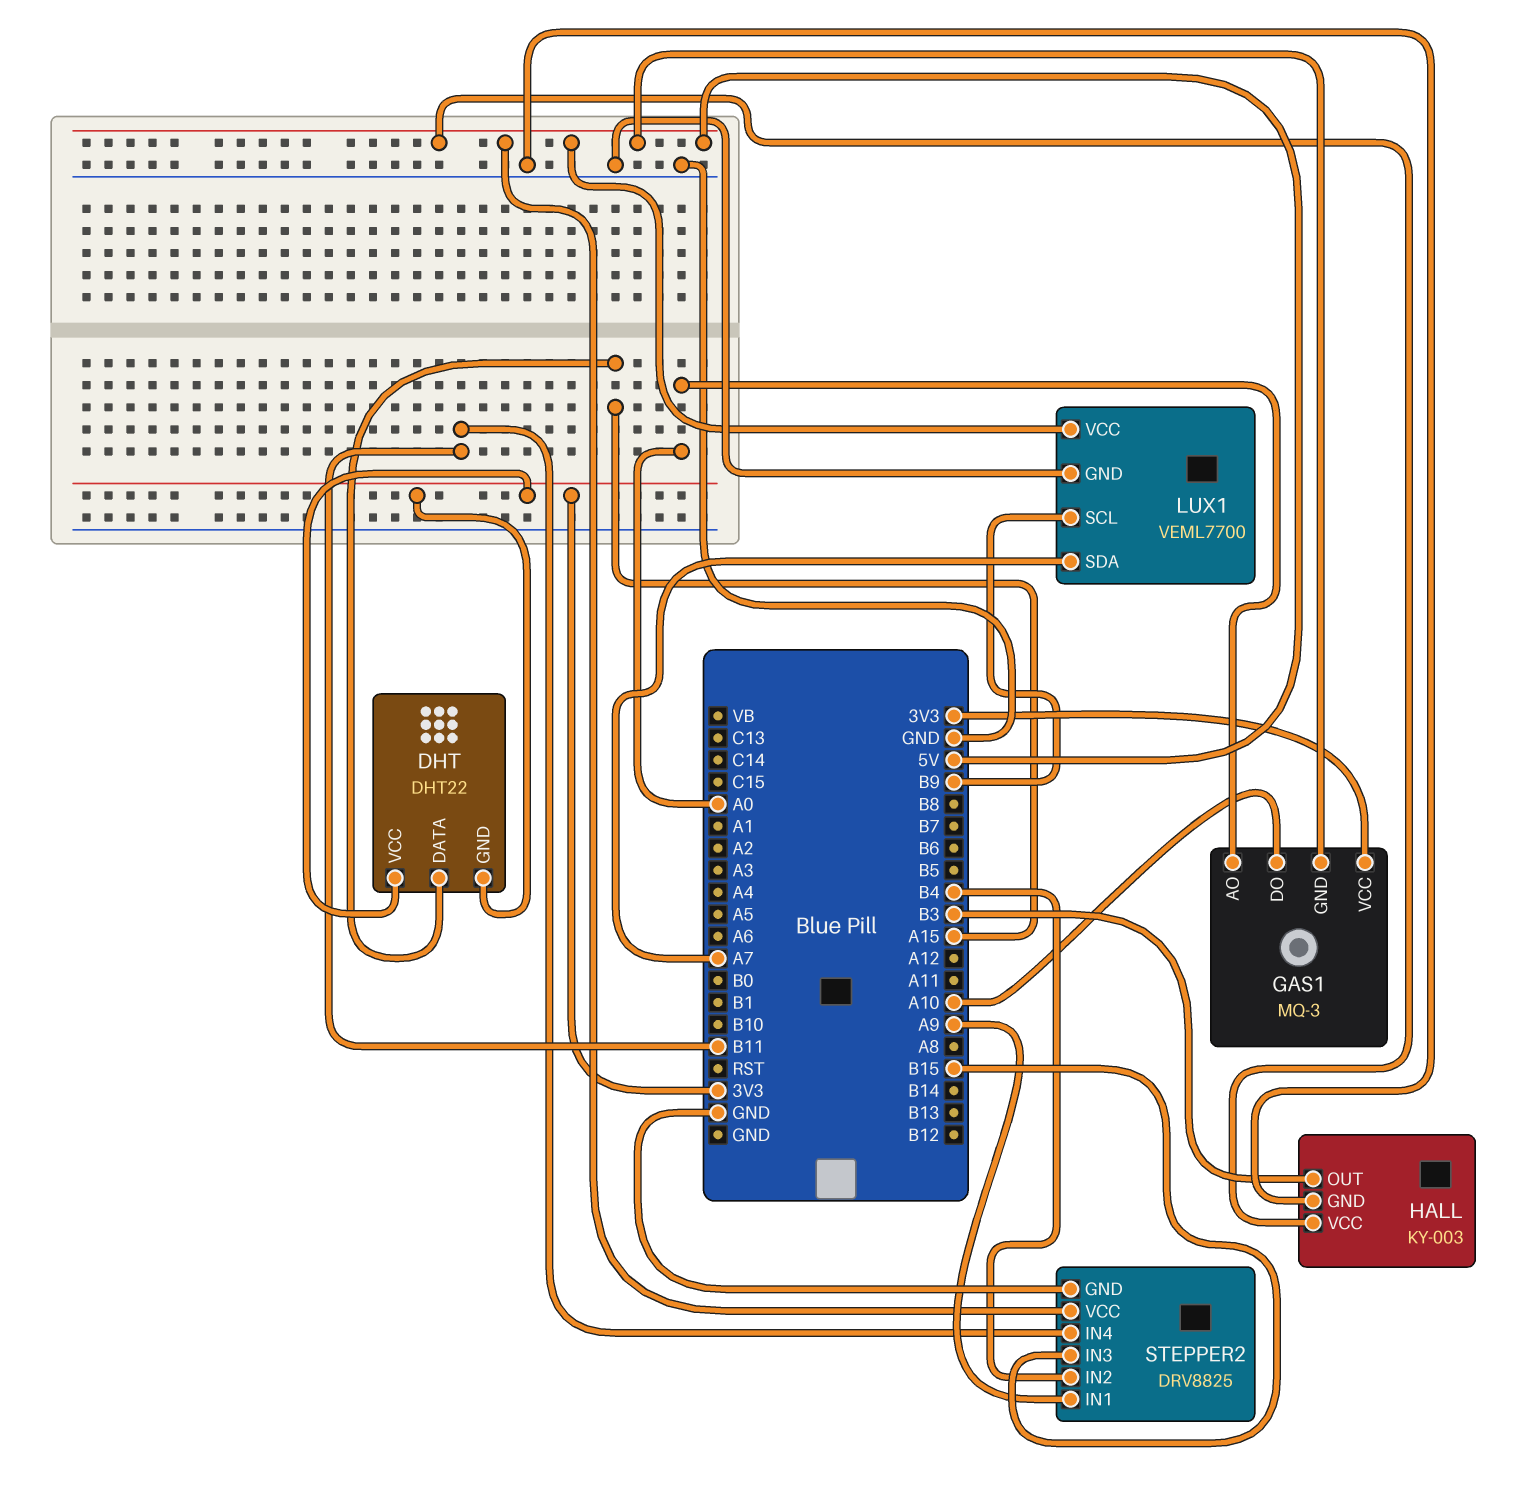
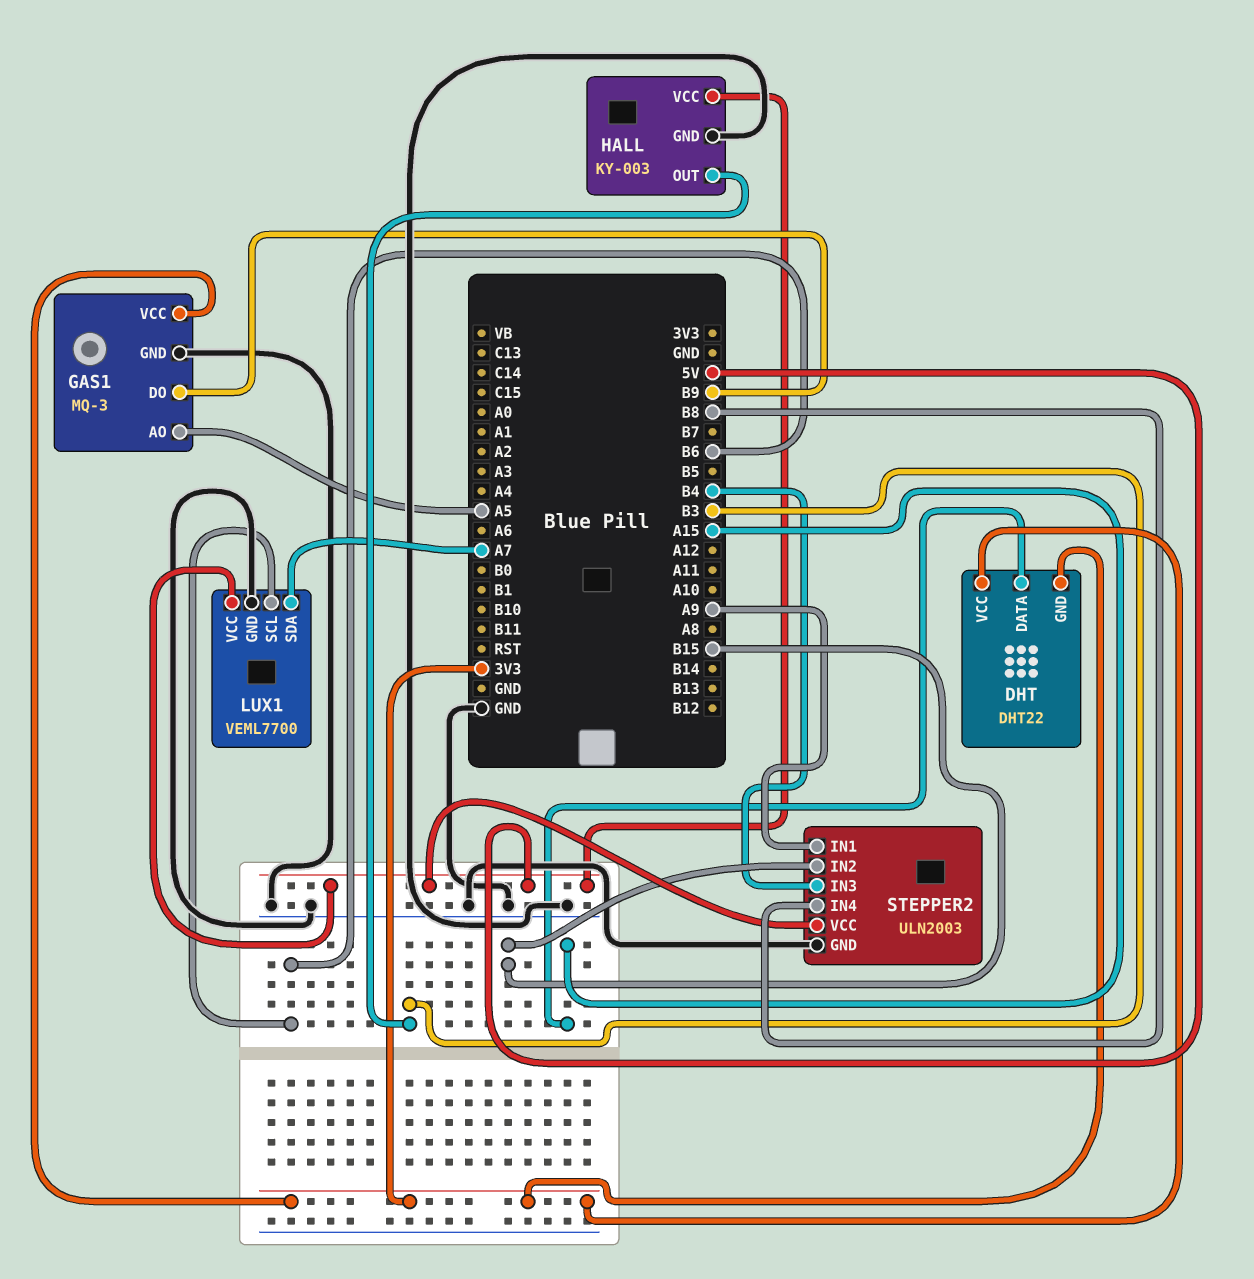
GAS1 pin AO: A0 -> A5
GAS1 pin DO: A10 -> B9
GAS1 pin GND: 5V -> GND
LUX1 pin SCL: B9 -> B6
STEPPER2: DRV8825 -> ULN2003
STEPPER2 pin IN2: B4 -> B15
STEPPER2 pin IN3: B15 -> B4
STEPPER2 pin IN4: B11 -> B8

